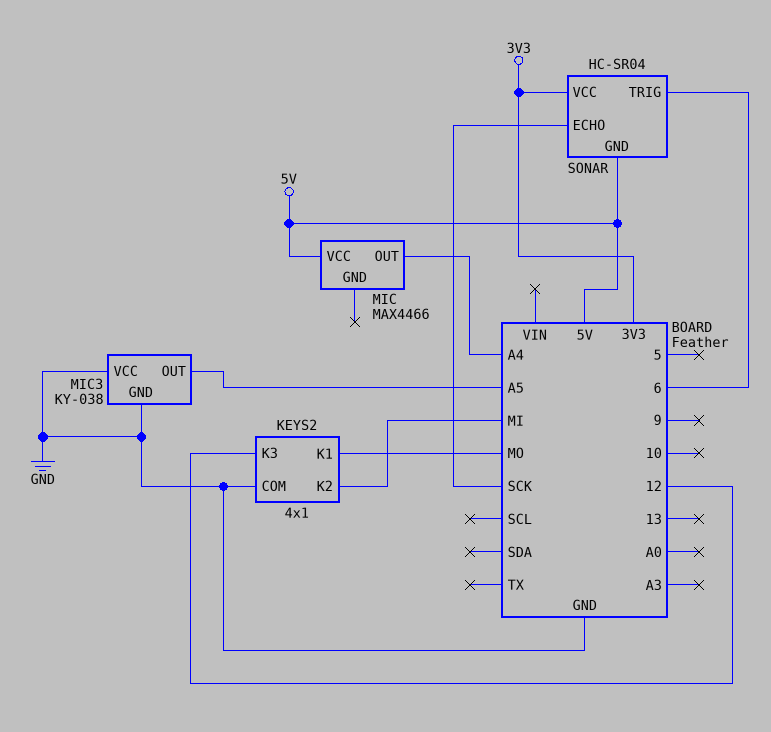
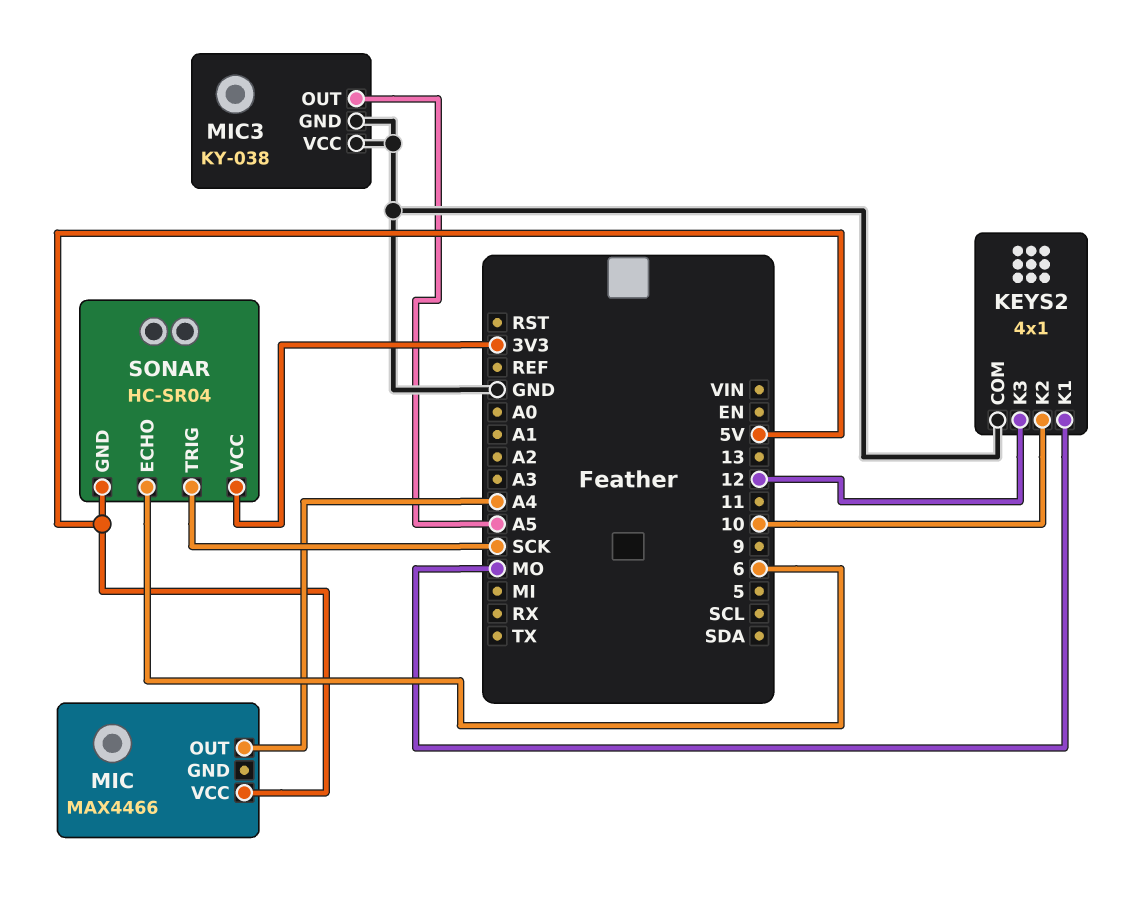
KEYS2 pin K2: MI -> 10
SONAR pin ECHO: SCK -> 6
SONAR pin TRIG: 6 -> SCK

